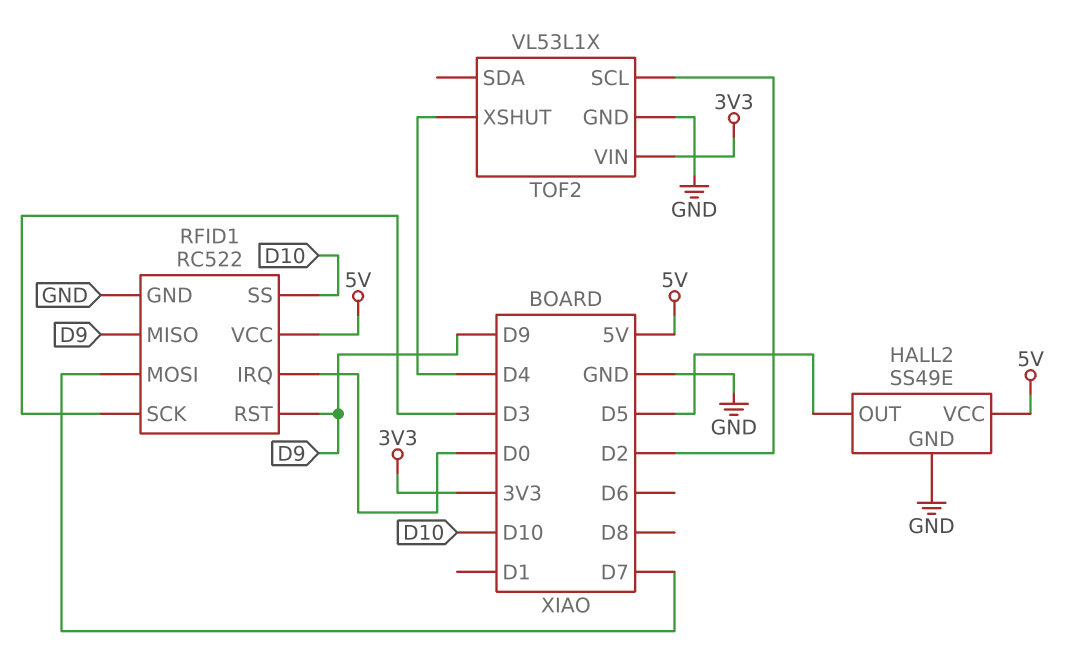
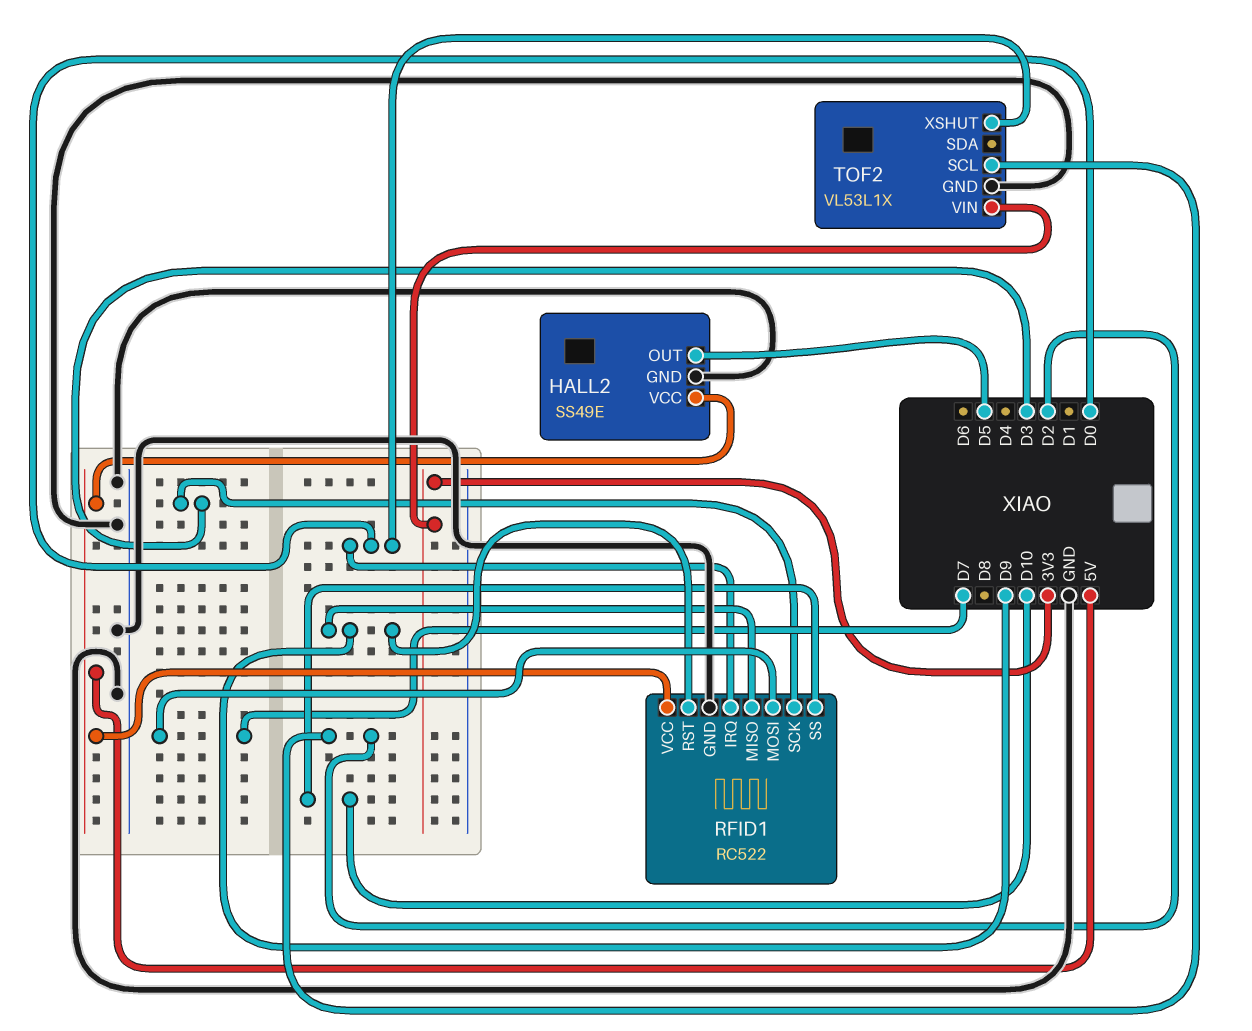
TOF2 pin XSHUT: D4 -> D0

